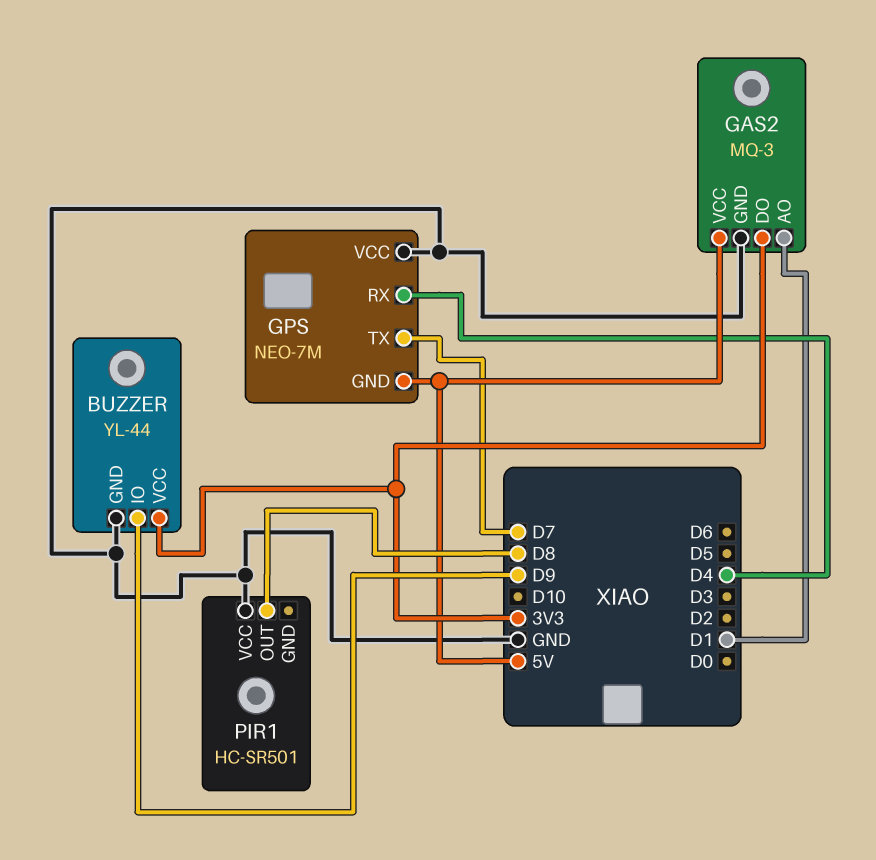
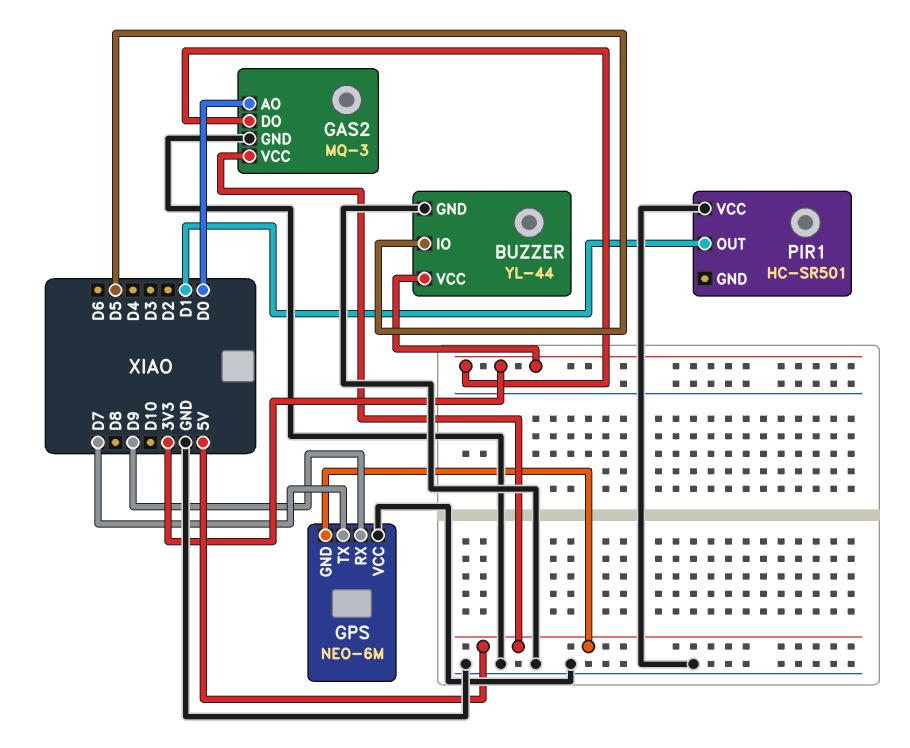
BUZZER pin IO: D9 -> D5
GAS2 pin AO: D1 -> D0
GPS: NEO-7M -> NEO-6M
GPS pin RX: D4 -> D9
PIR1 pin OUT: D8 -> D1

